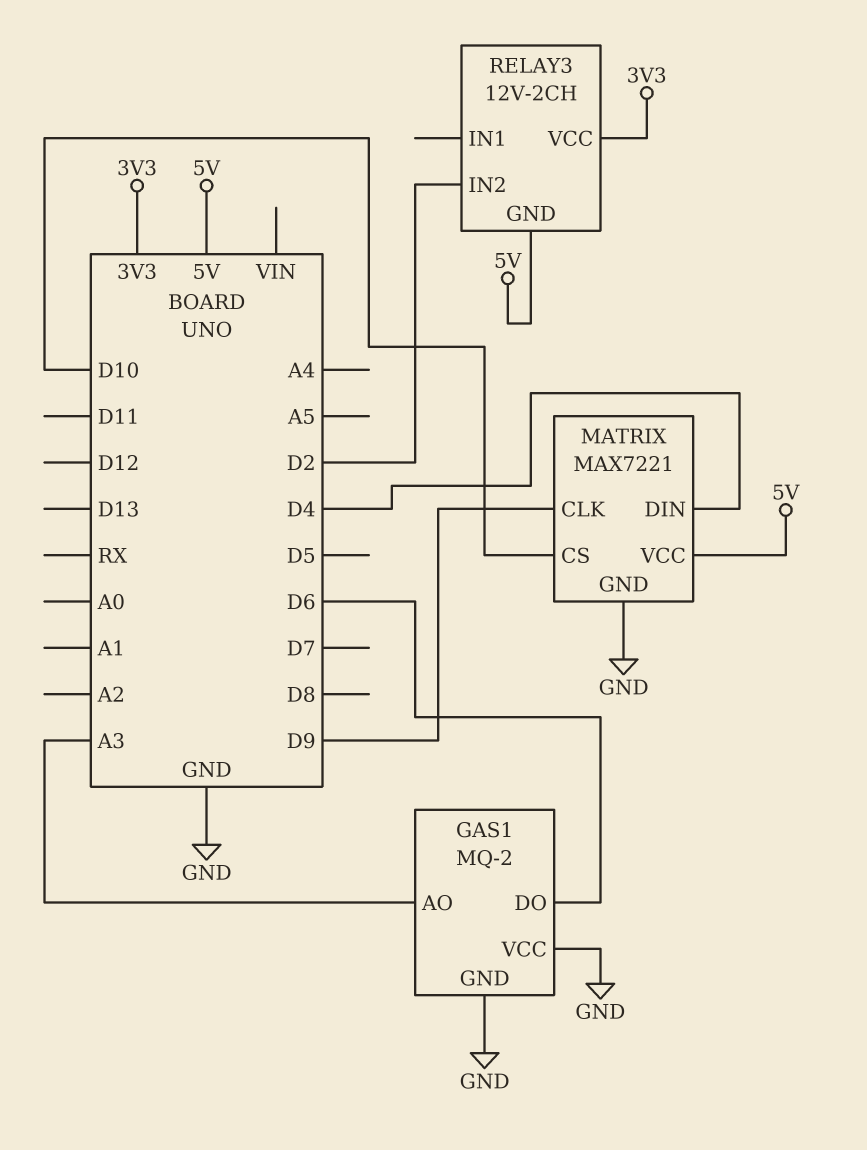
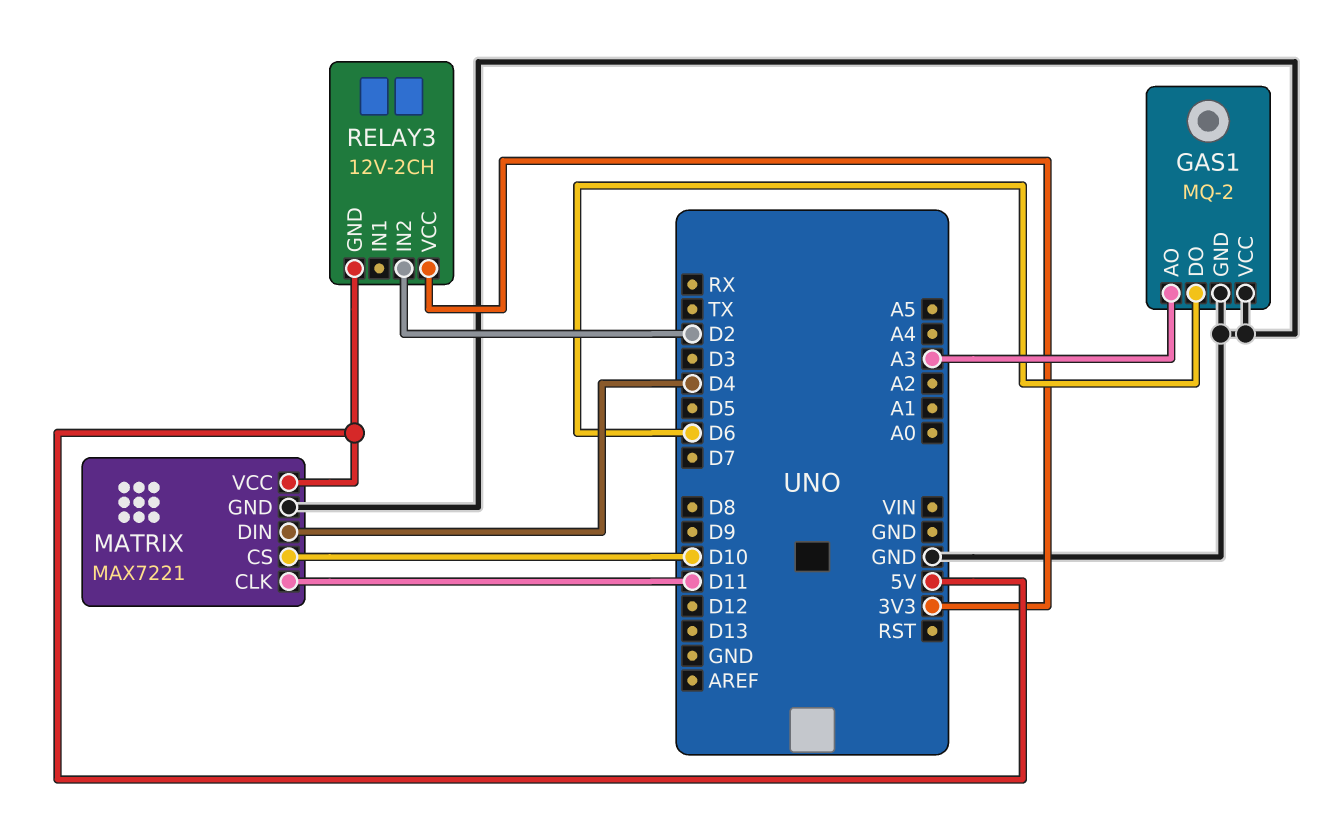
MATRIX pin CLK: D9 -> D11

